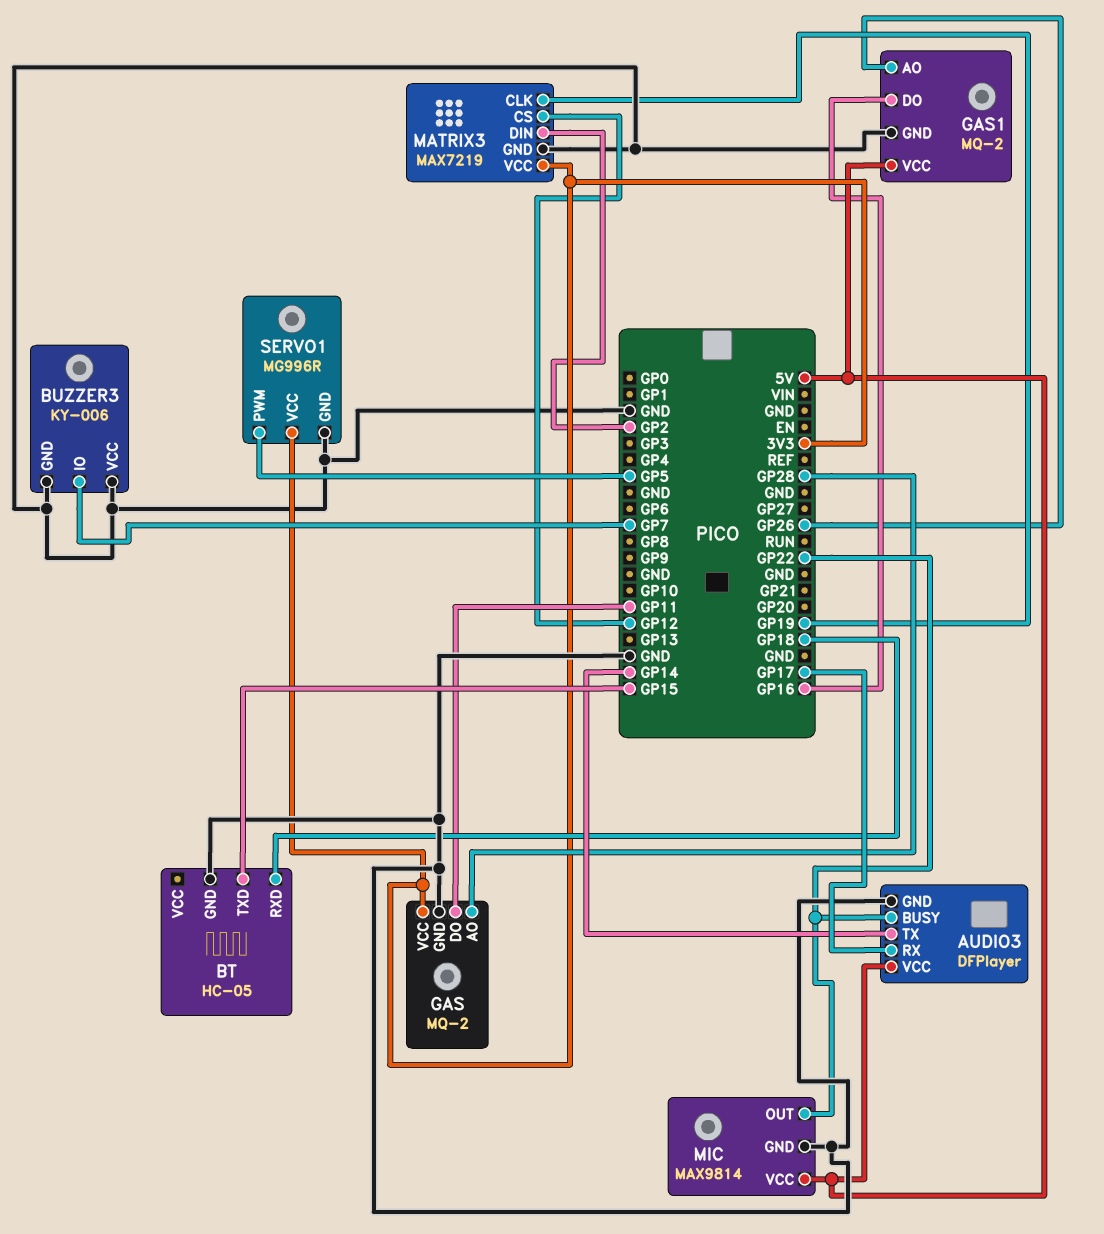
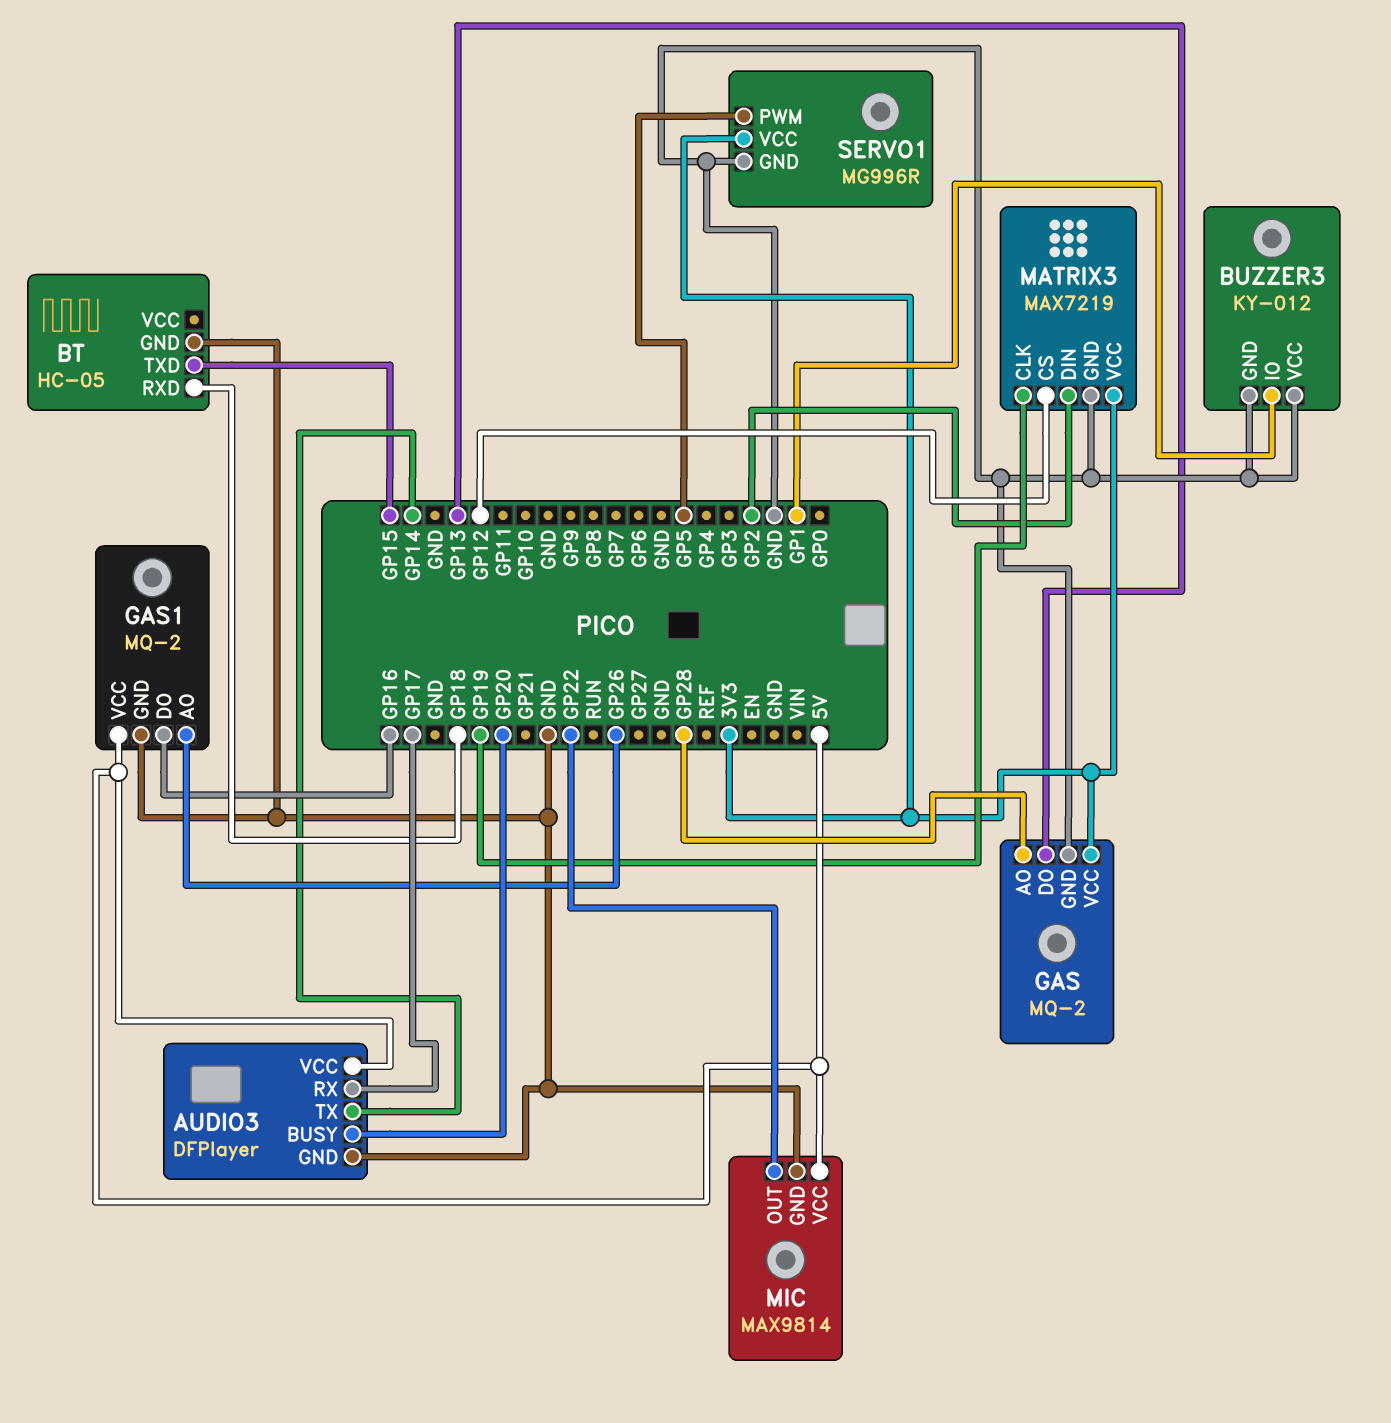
AUDIO3 pin BUSY: GP22 -> GP20
BUZZER3: KY-006 -> KY-012
BUZZER3 pin IO: GP7 -> GP1
GAS pin DO: GP11 -> GP13

